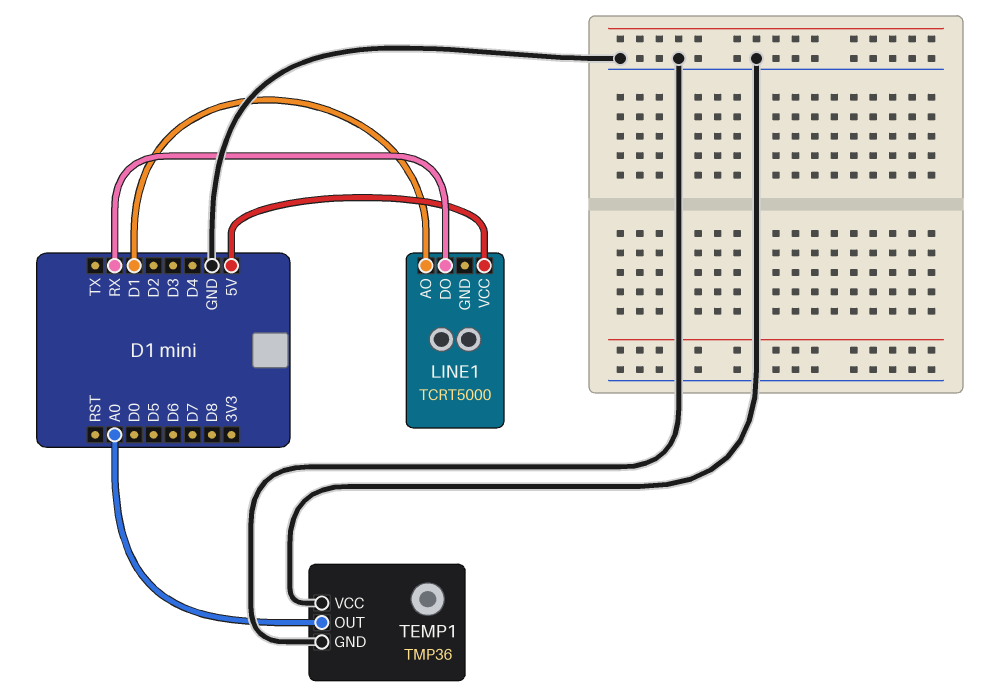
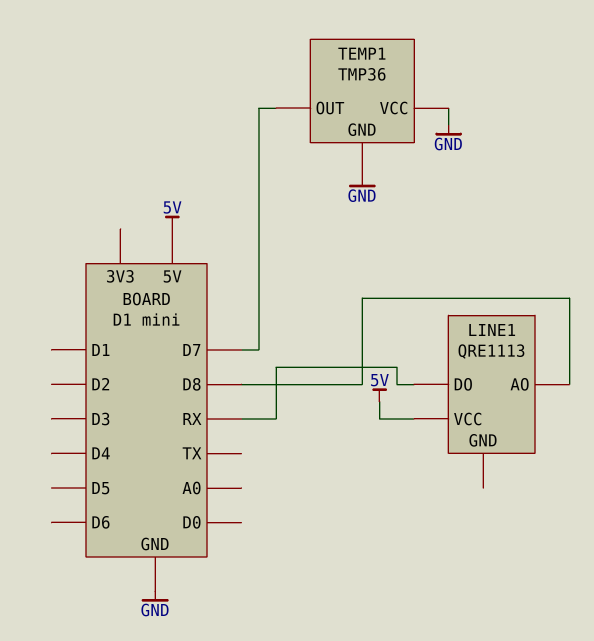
LINE1: TCRT5000 -> QRE1113
LINE1 pin AO: D1 -> D8
TEMP1 pin OUT: A0 -> D7

